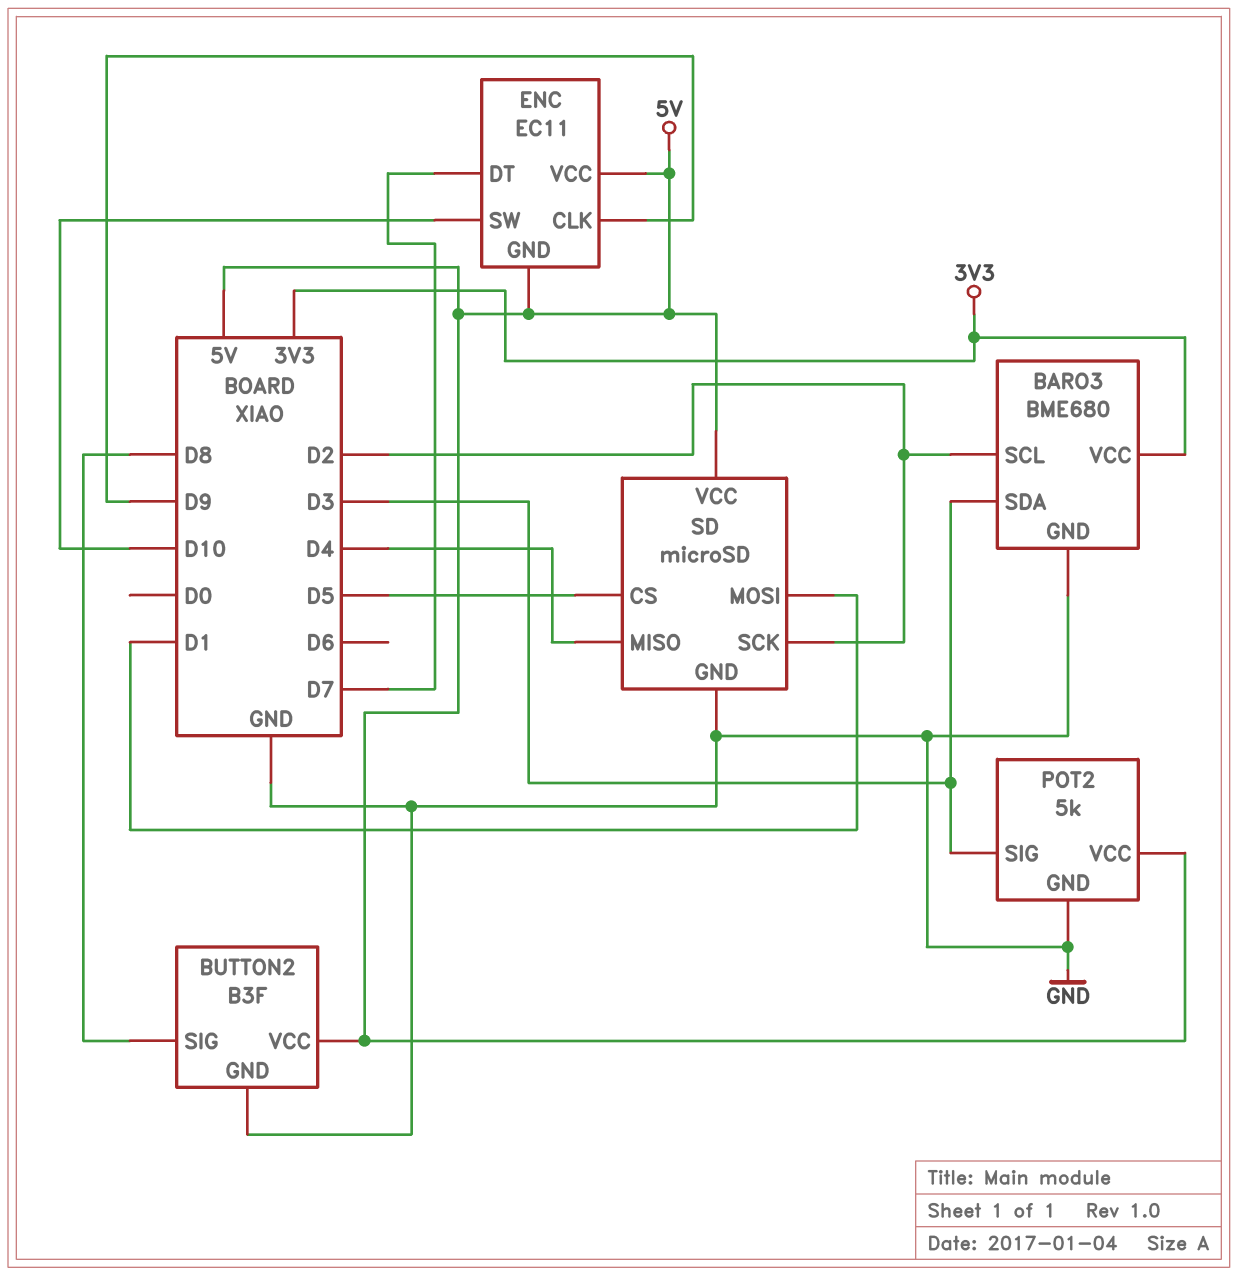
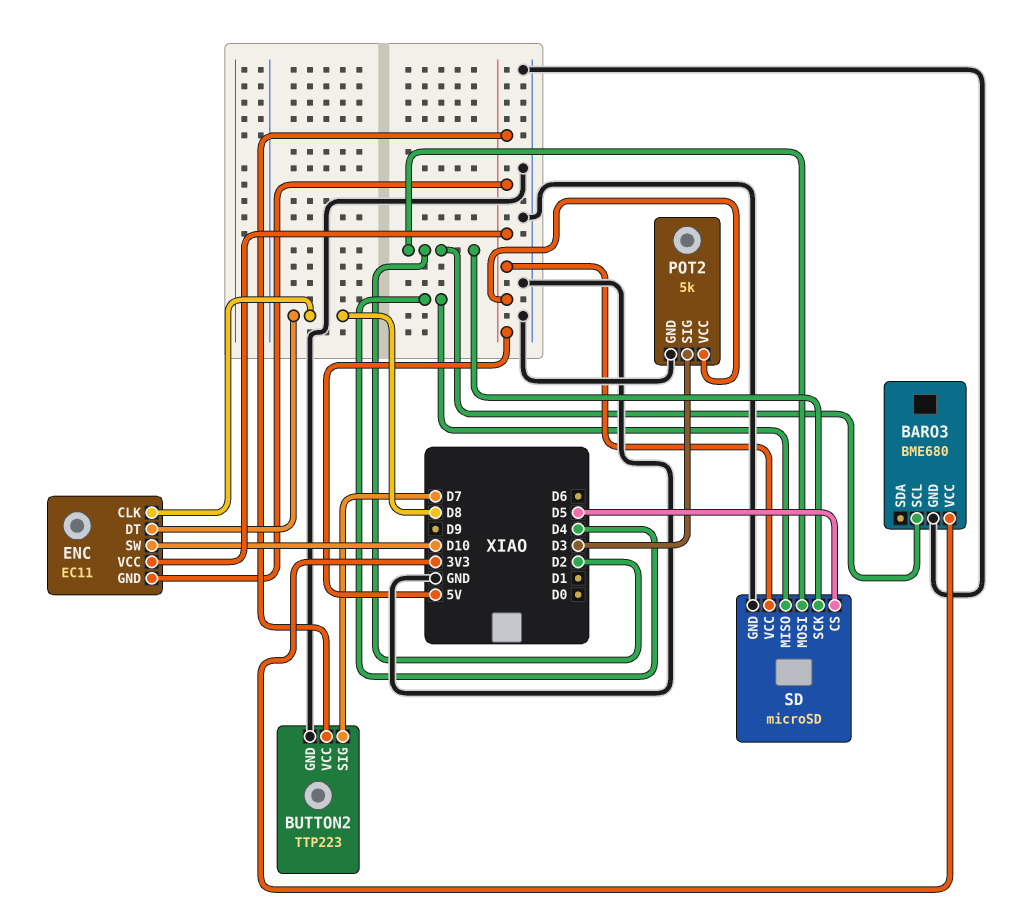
BARO3 pin SDA: D3 -> none
BUTTON2: B3F -> TTP223
BUTTON2 pin SIG: D8 -> D7
ENC pin CLK: D9 -> D8
ENC pin DT: D7 -> D8
SD pin MOSI: D1 -> D2

